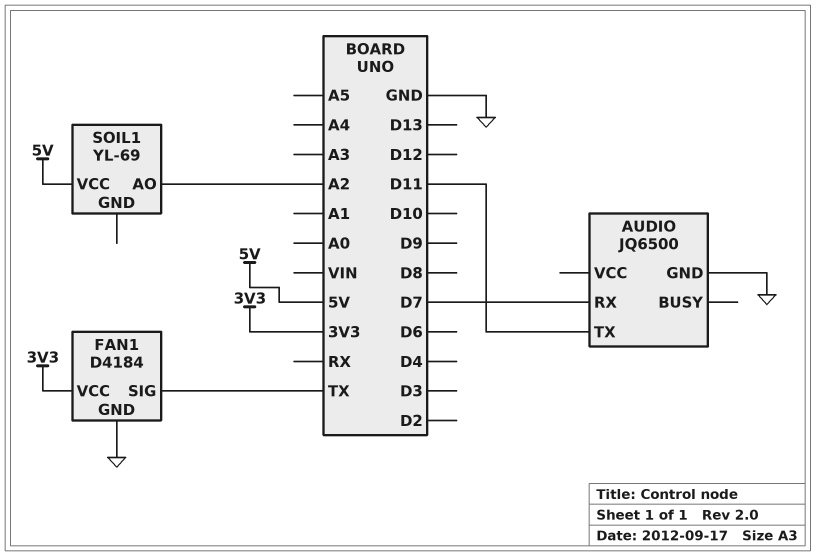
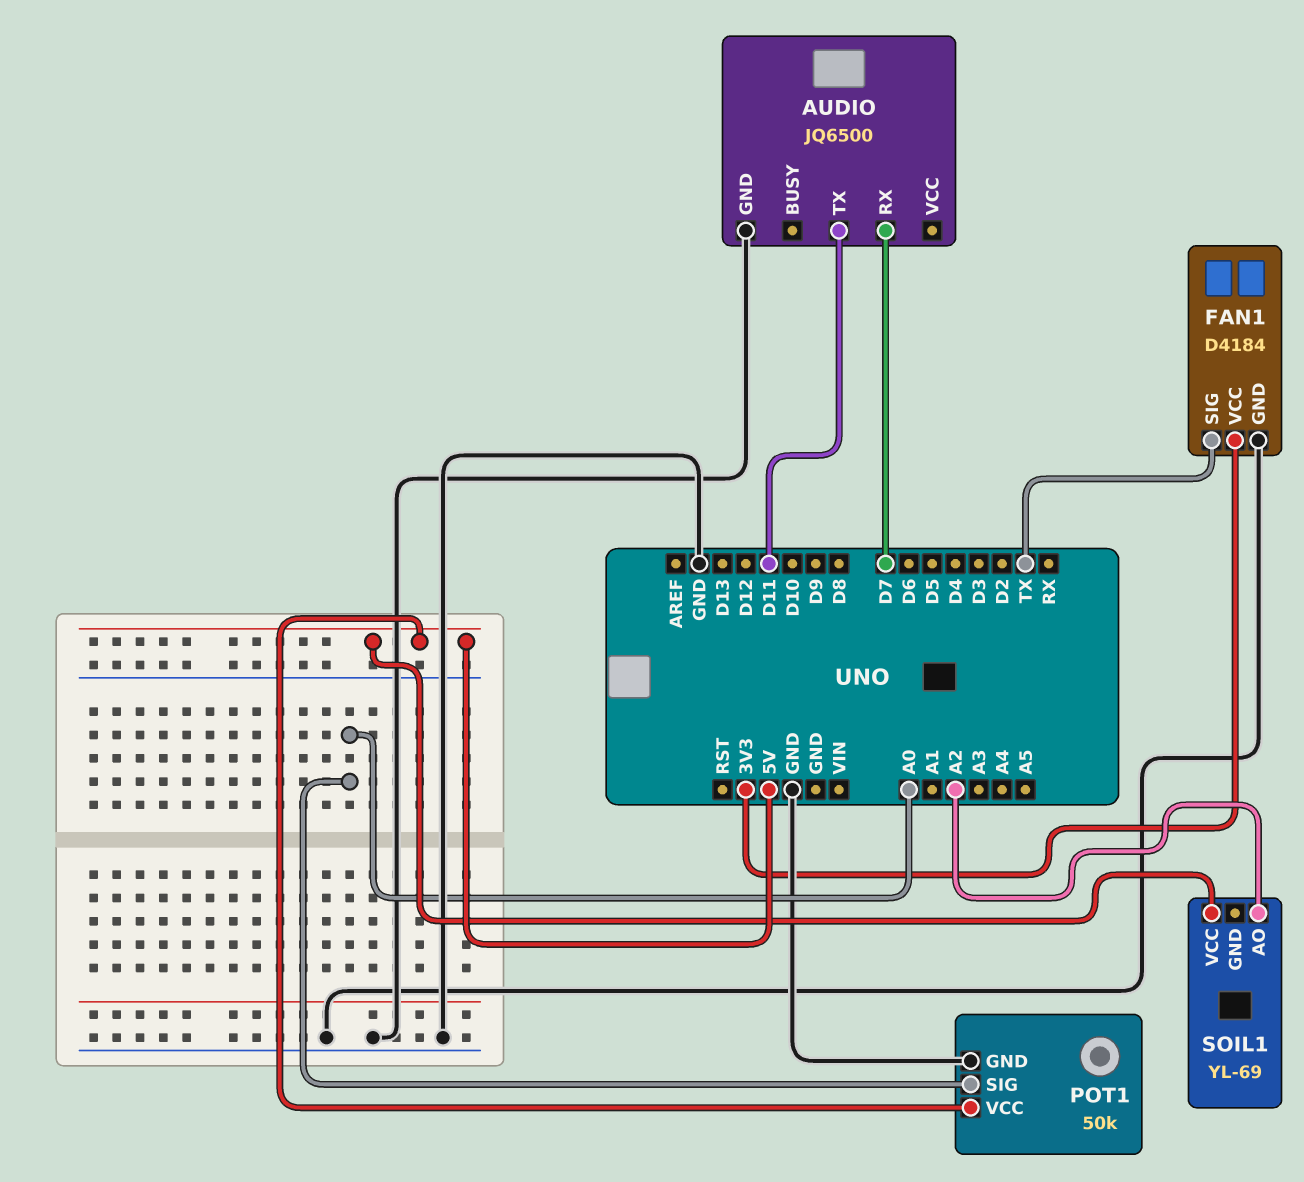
POT1: none -> 50k
POT1 pin GND: none -> GND
POT1 pin SIG: none -> A0
POT1 pin VCC: none -> 5V

